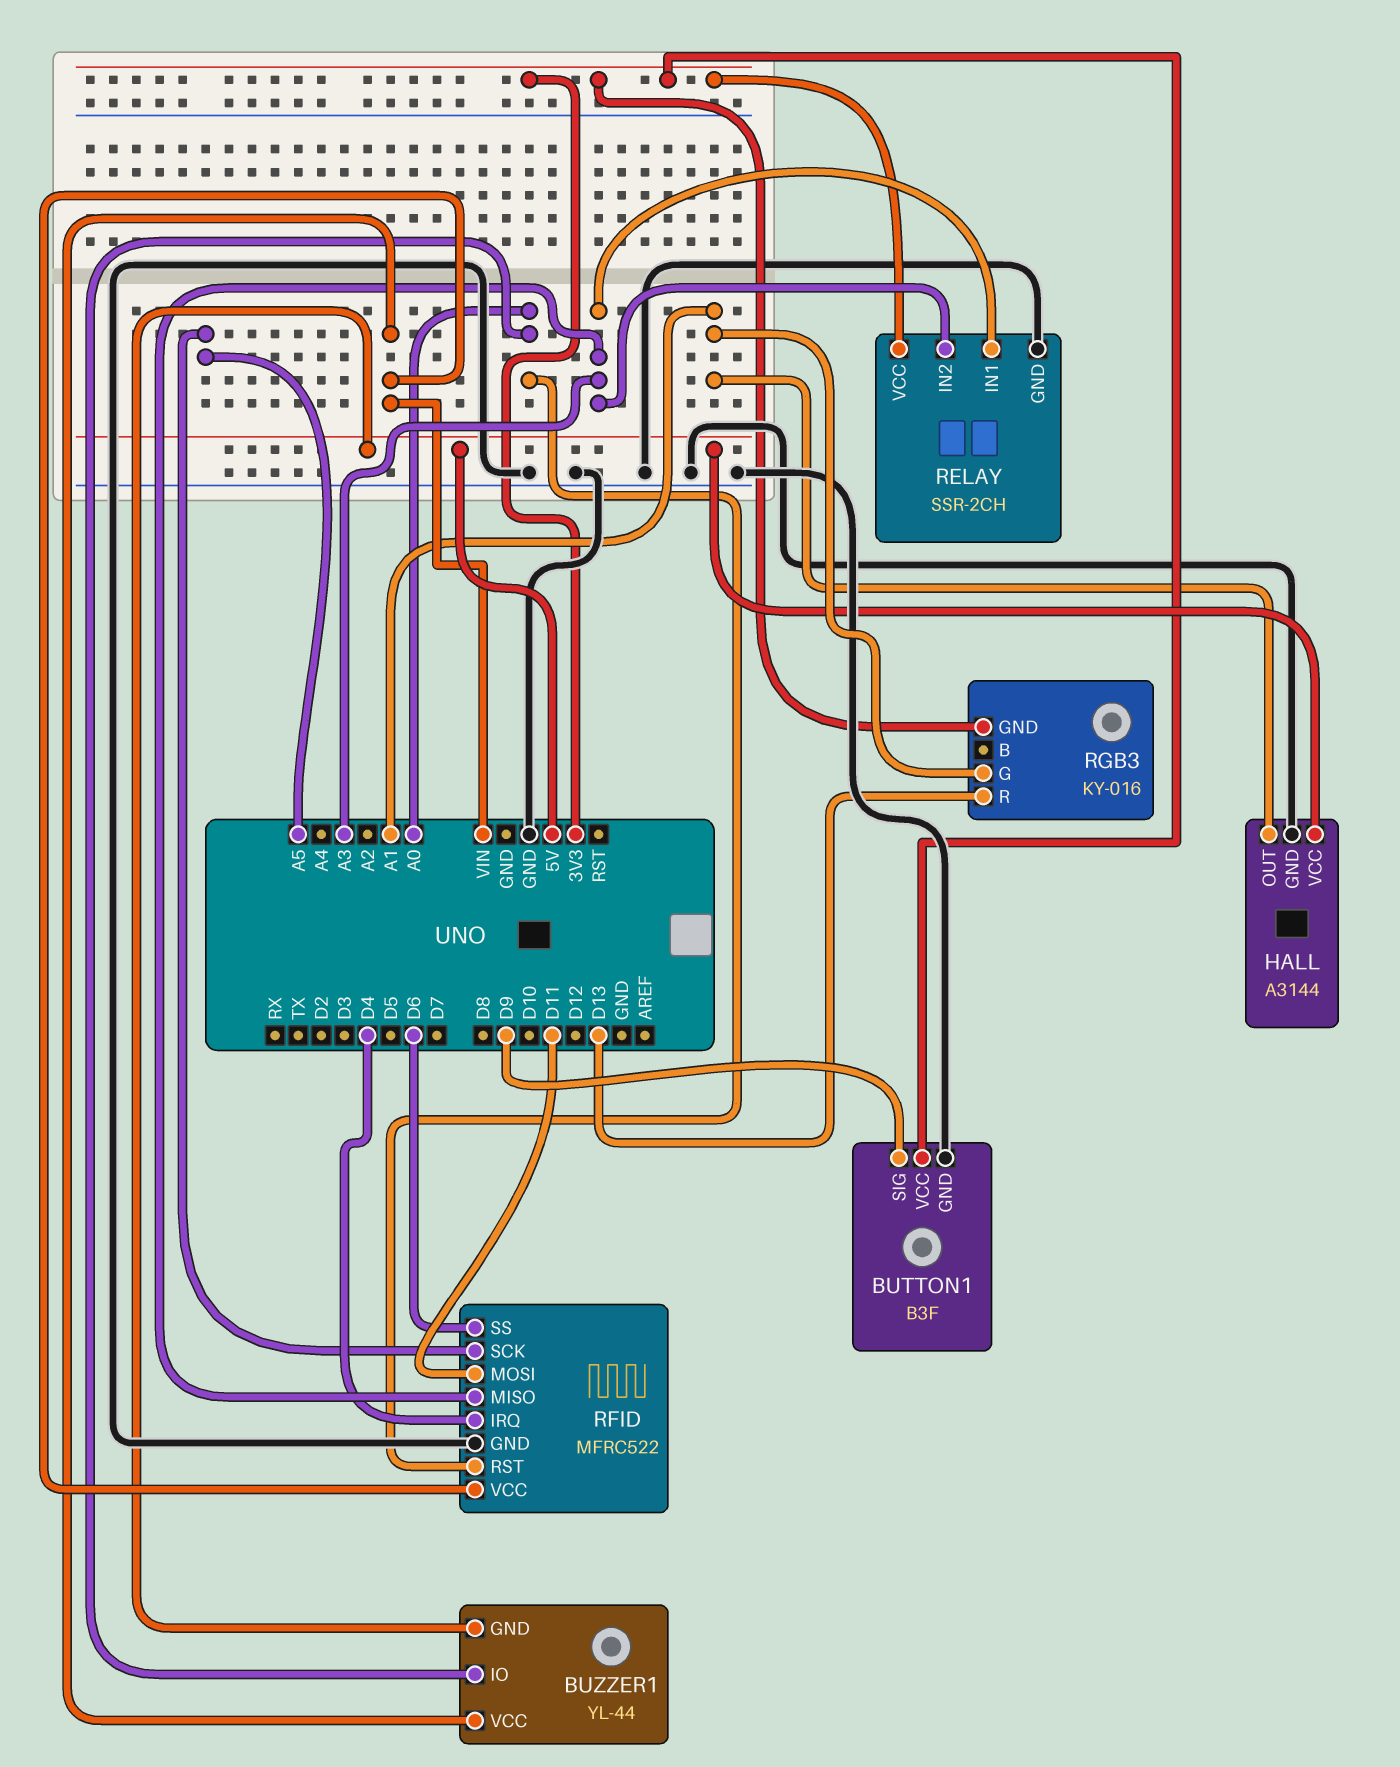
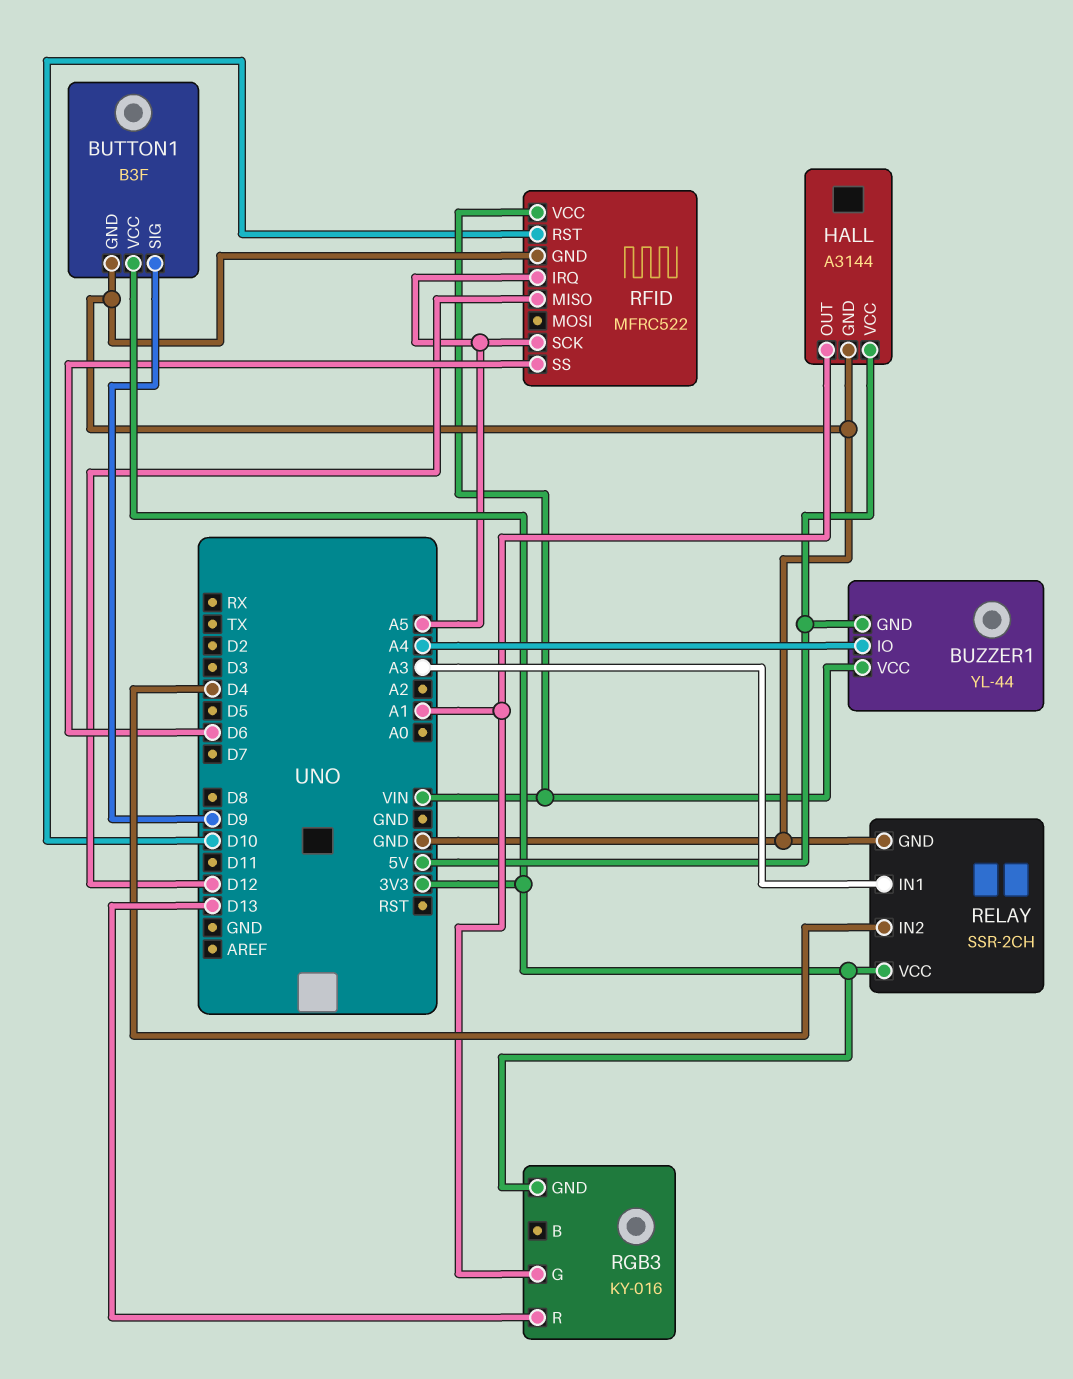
BUZZER1 pin IO: A0 -> A4
RELAY pin IN2: A3 -> D4
RFID pin IRQ: D4 -> A5
RFID pin MISO: A3 -> D12
RFID pin MOSI: D11 -> none
RFID pin RST: A0 -> D10

